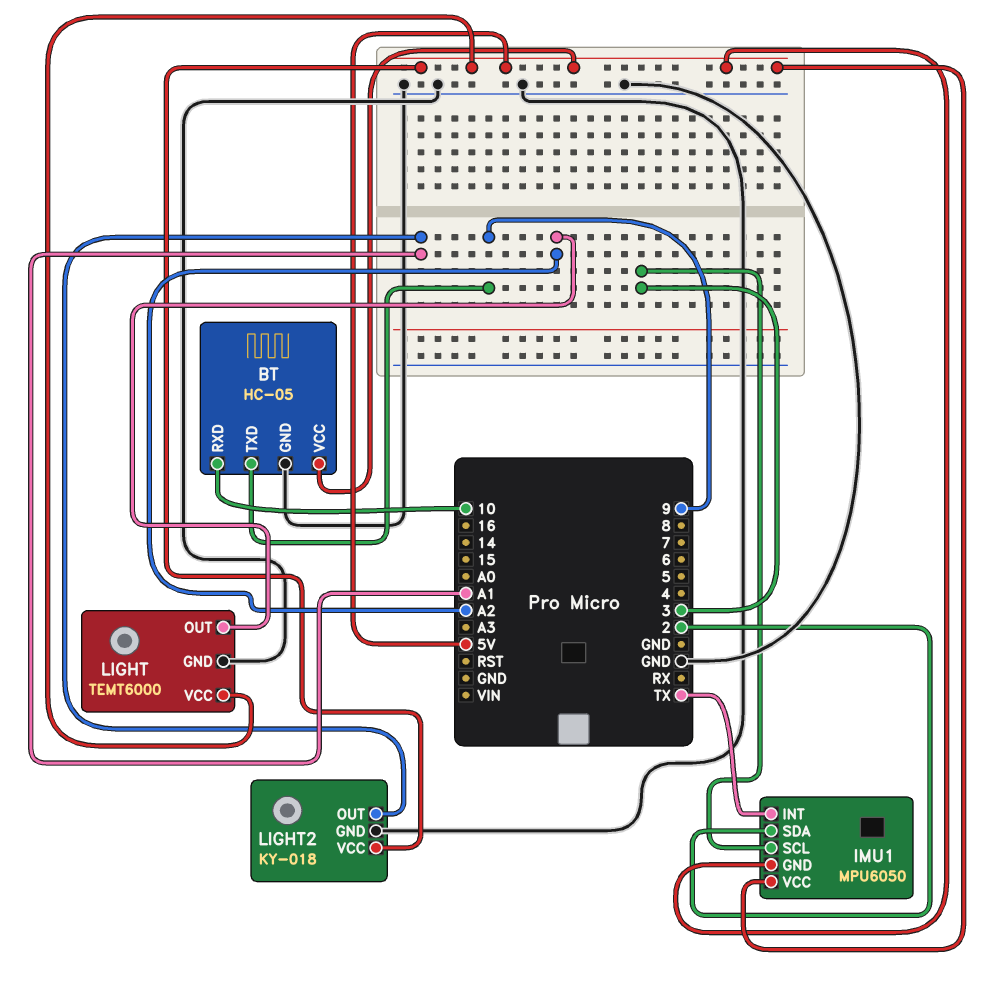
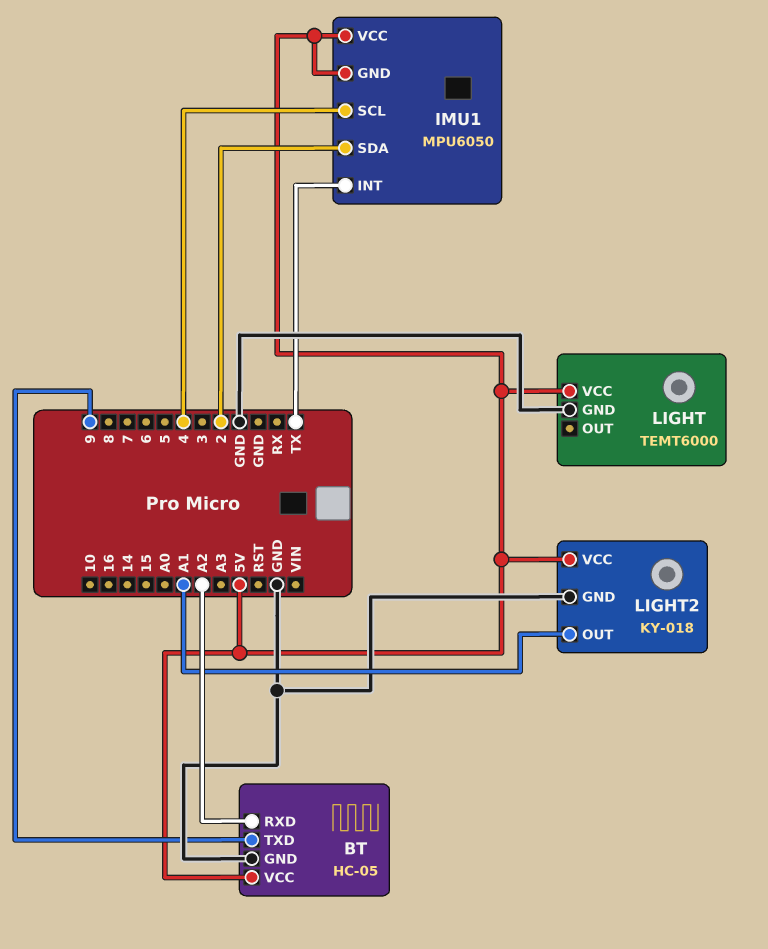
BT pin RXD: 10 -> A2
IMU1 pin SCL: 3 -> 4
LIGHT pin OUT: A2 -> none

